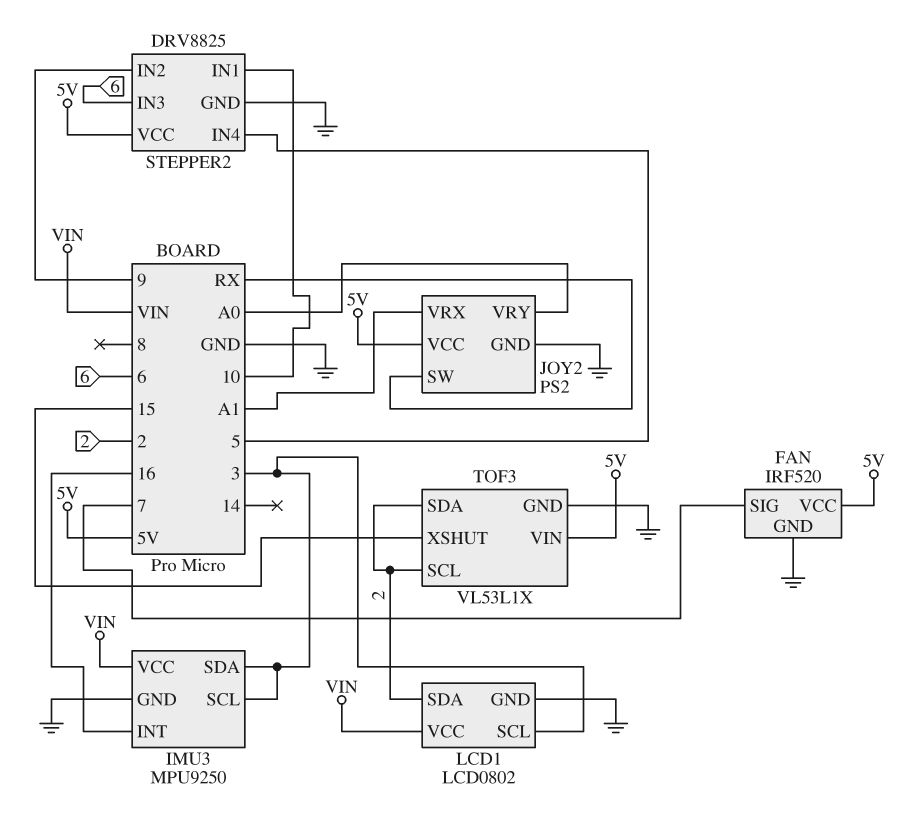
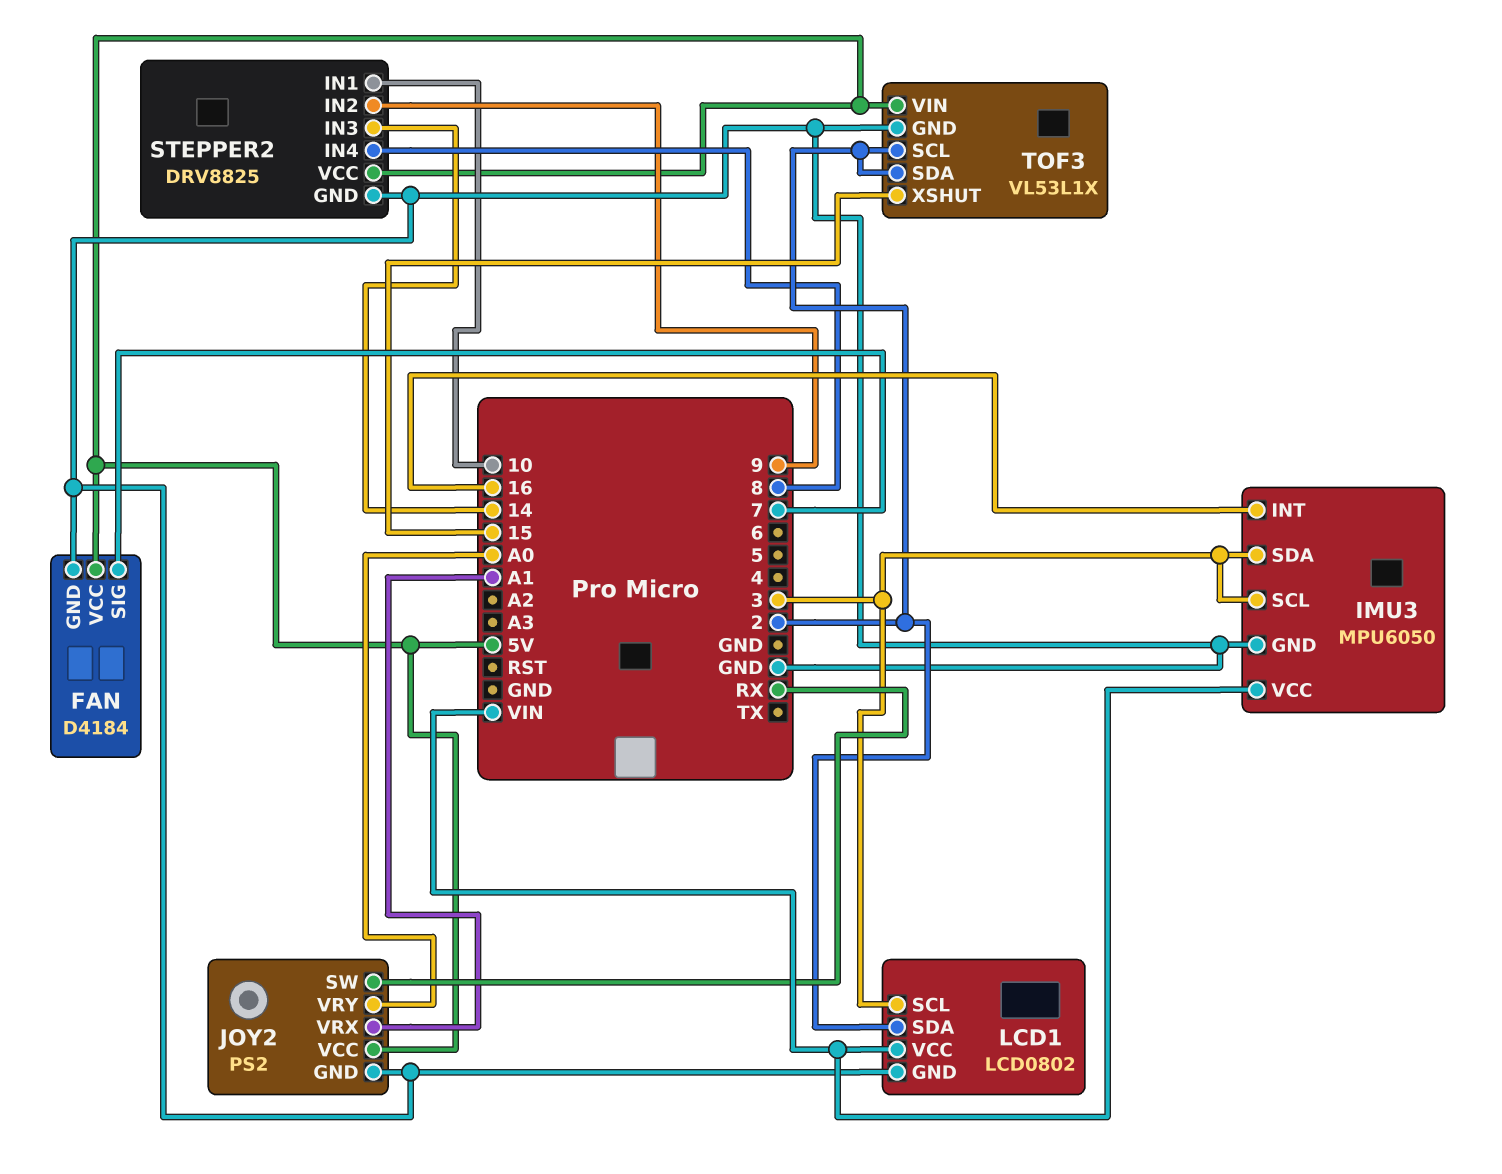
FAN: IRF520 -> D4184
IMU3: MPU9250 -> MPU6050
STEPPER2 pin IN3: 6 -> 14
STEPPER2 pin IN4: 5 -> 8

